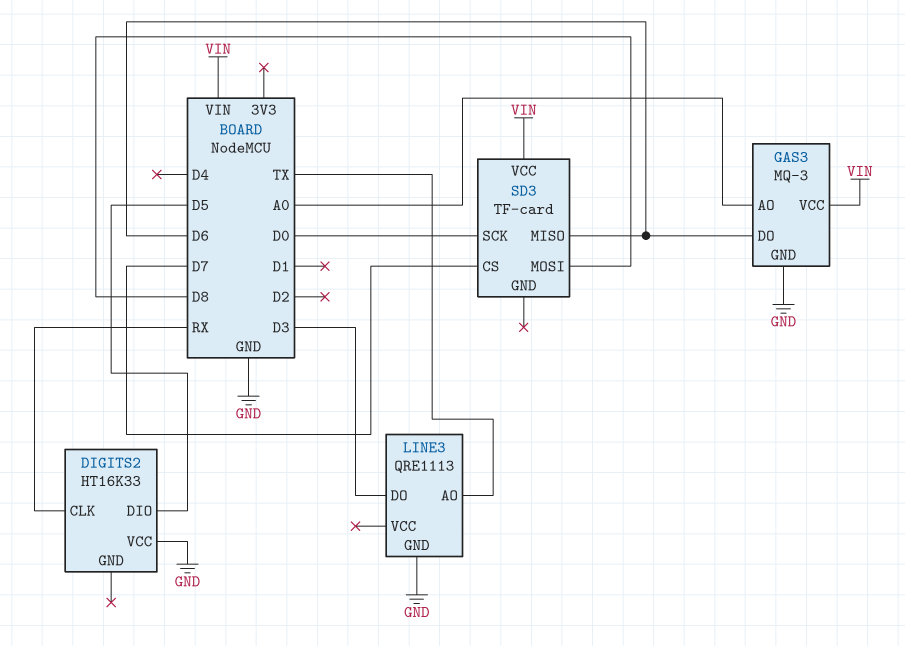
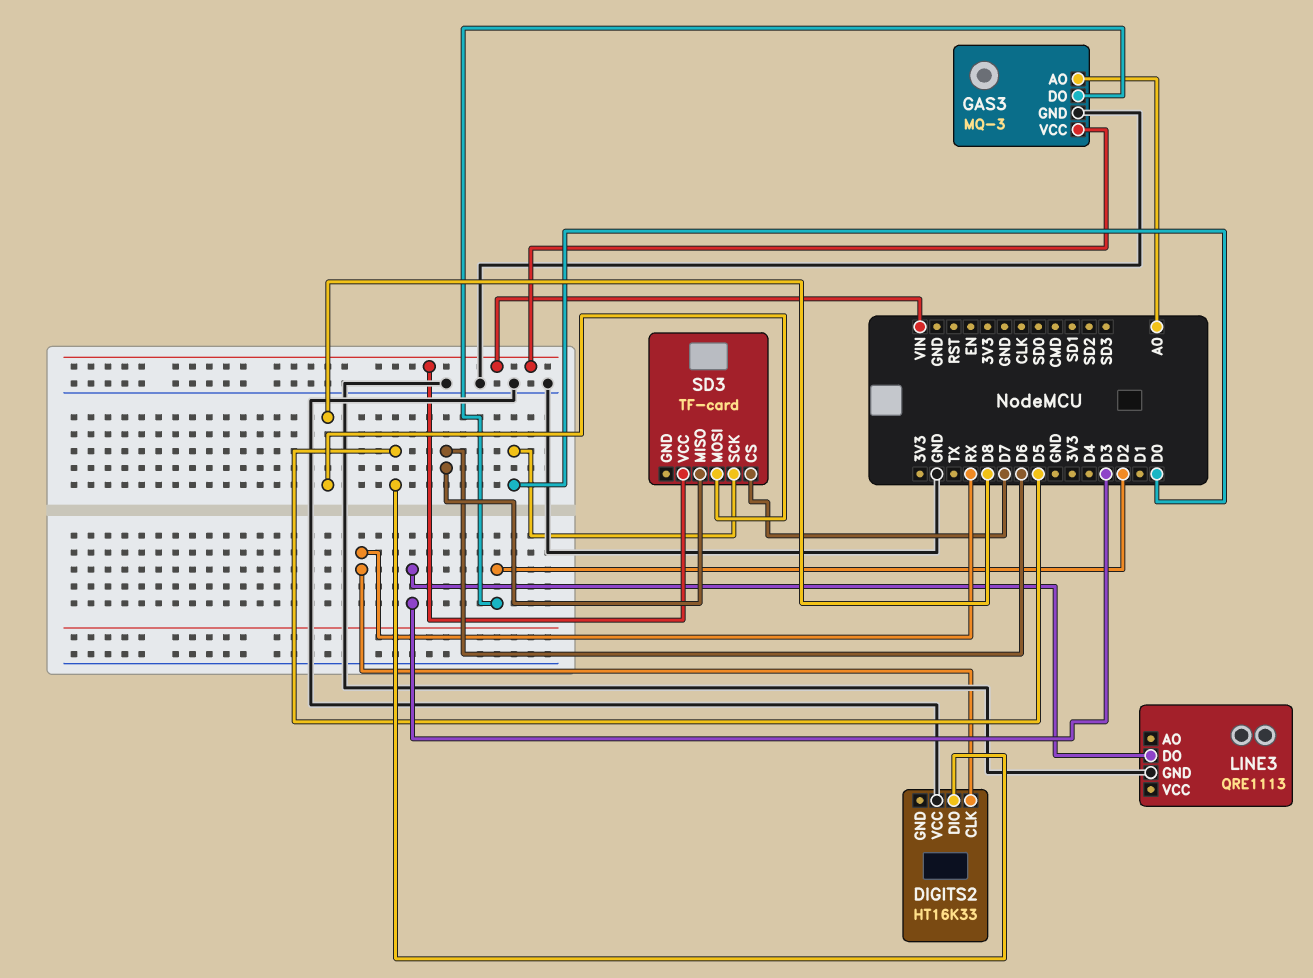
GAS3 pin DO: D6 -> D2
LINE3 pin AO: TX -> none

